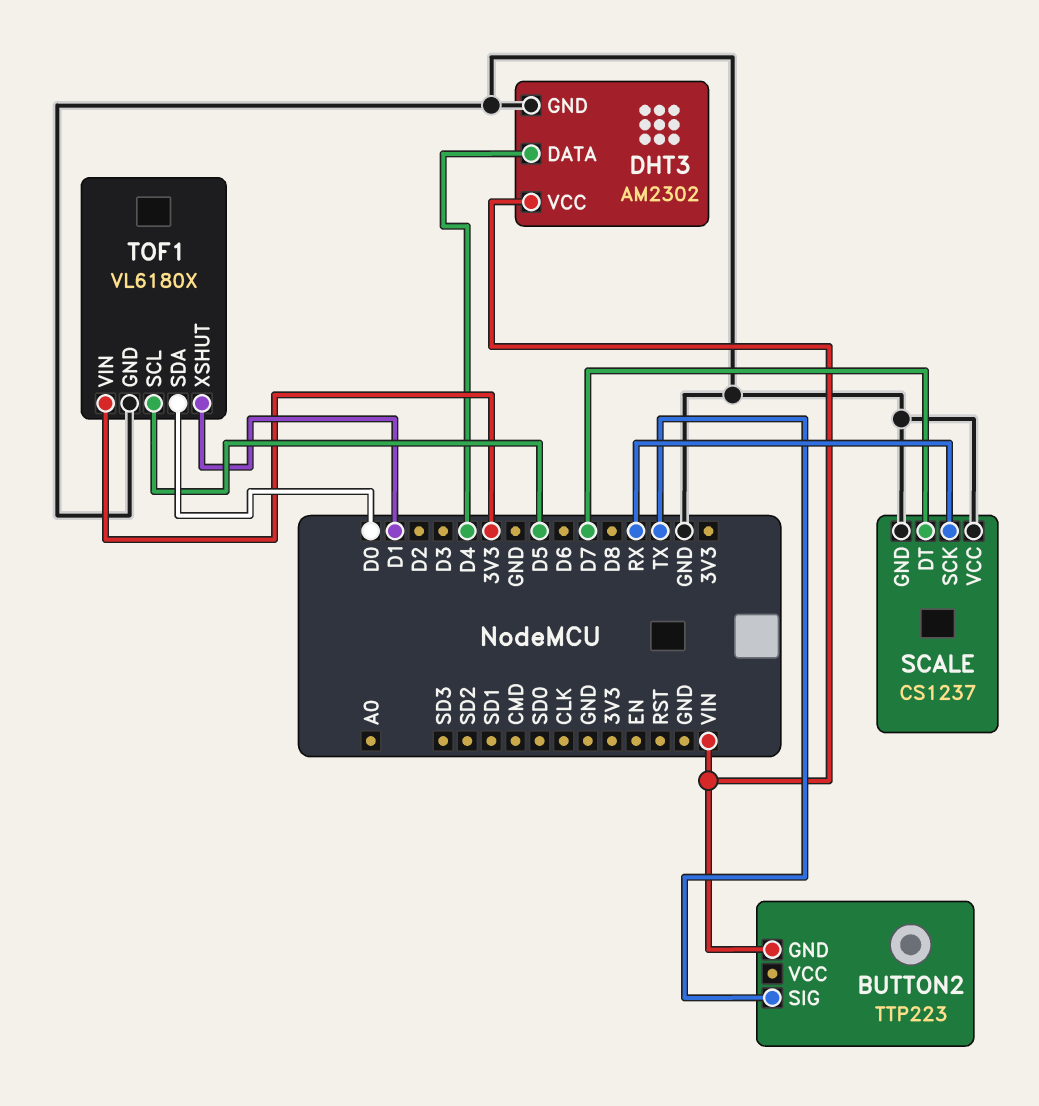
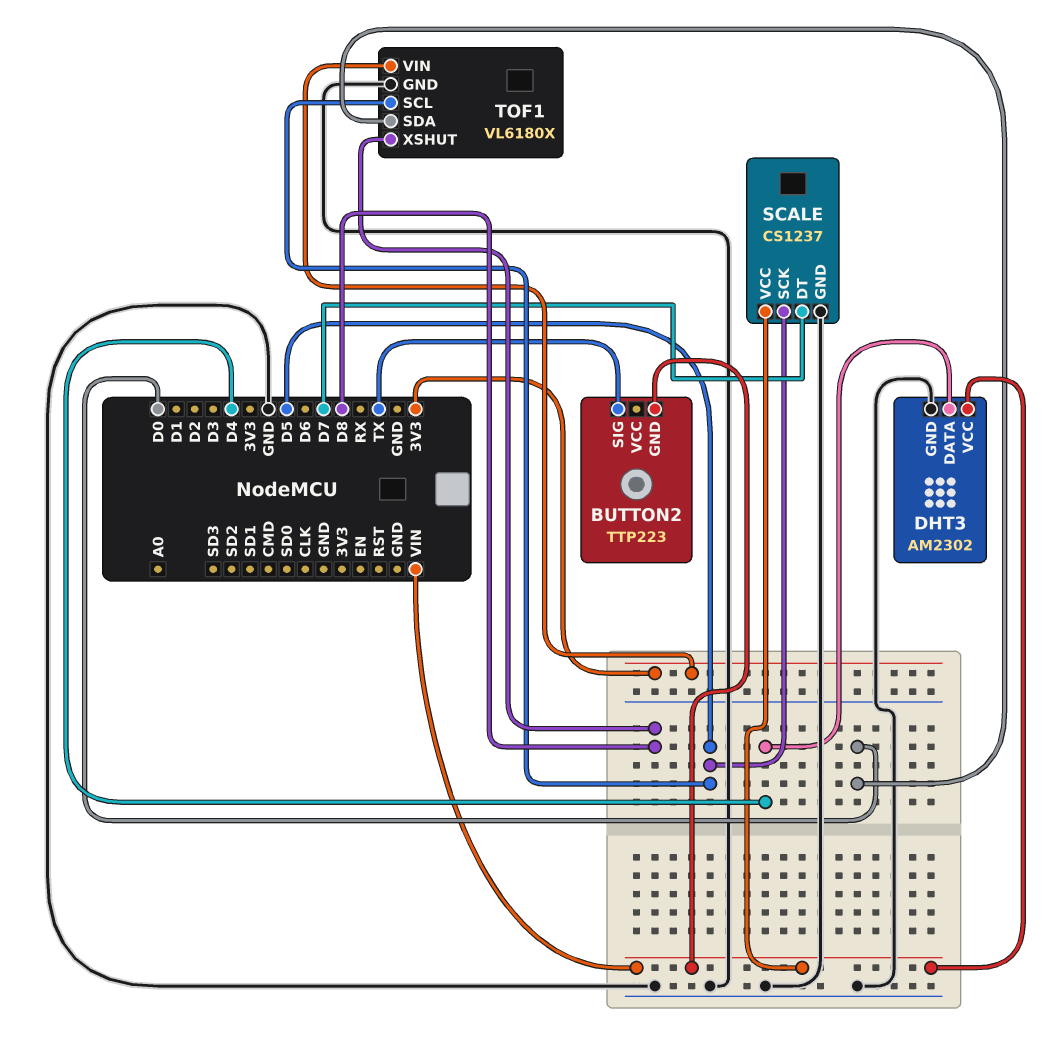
SCALE pin SCK: RX -> D5
SCALE pin VCC: GND -> VIN
TOF1 pin XSHUT: D1 -> D8

